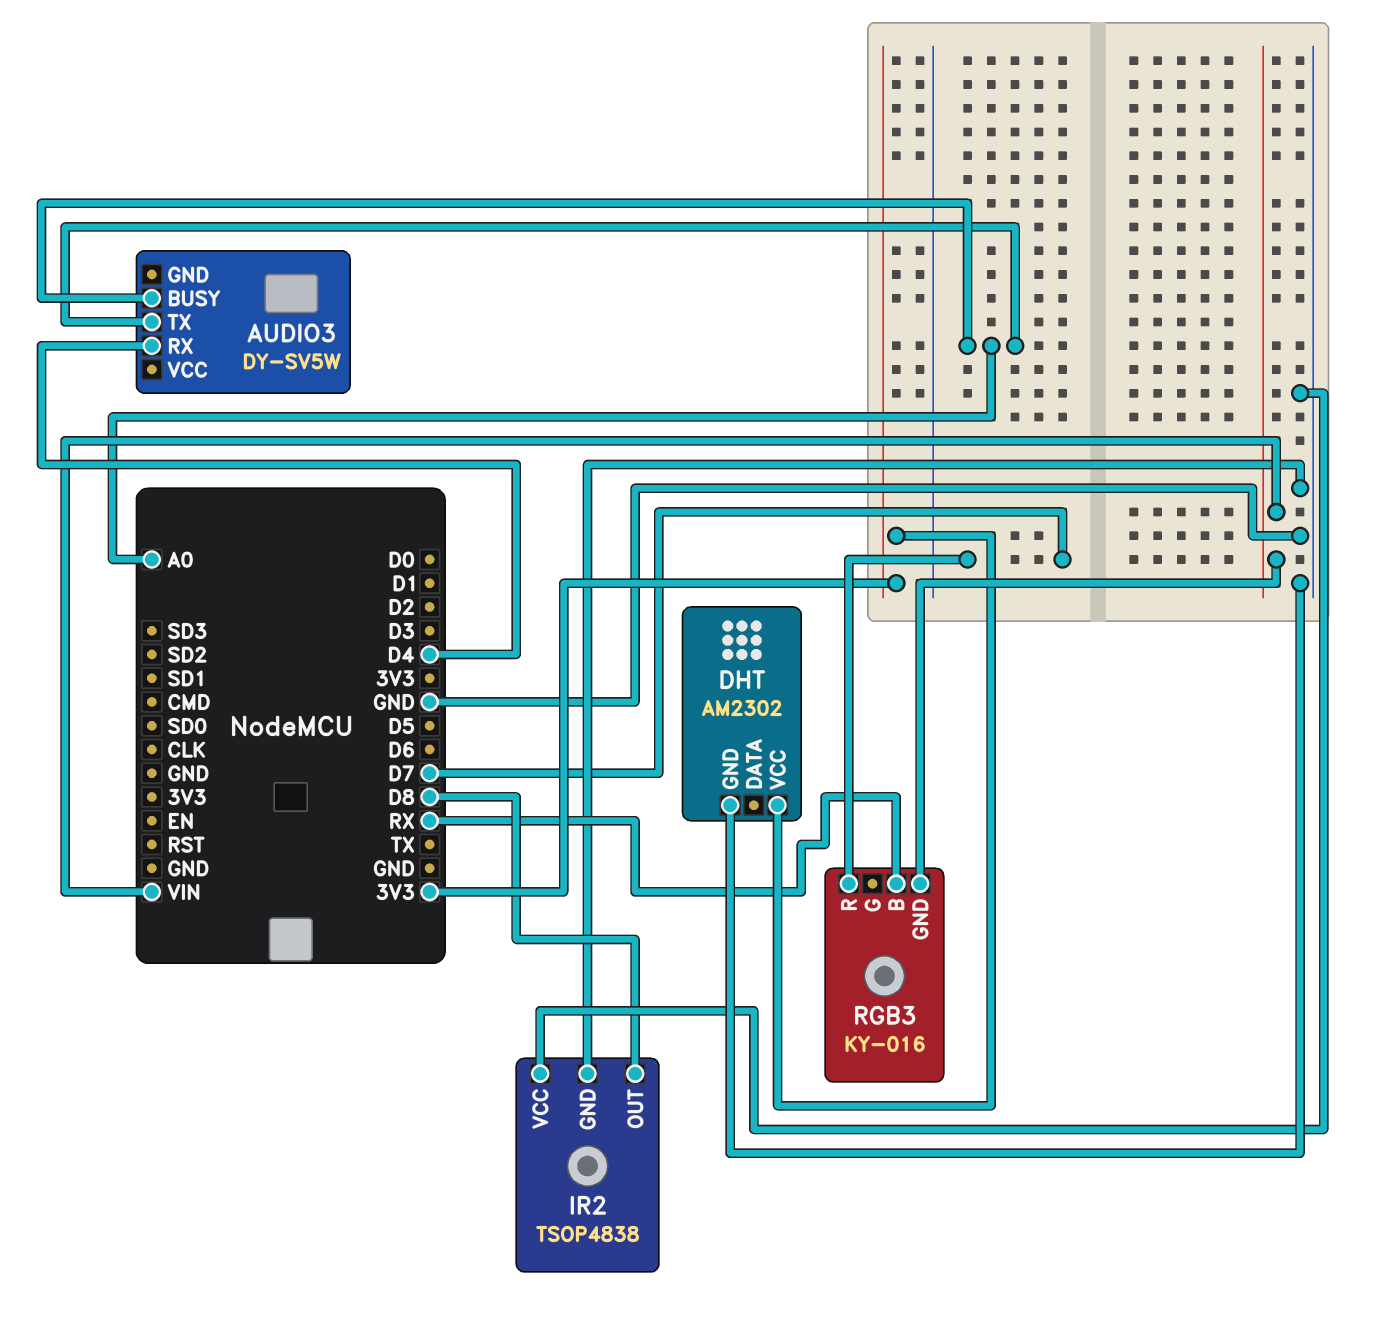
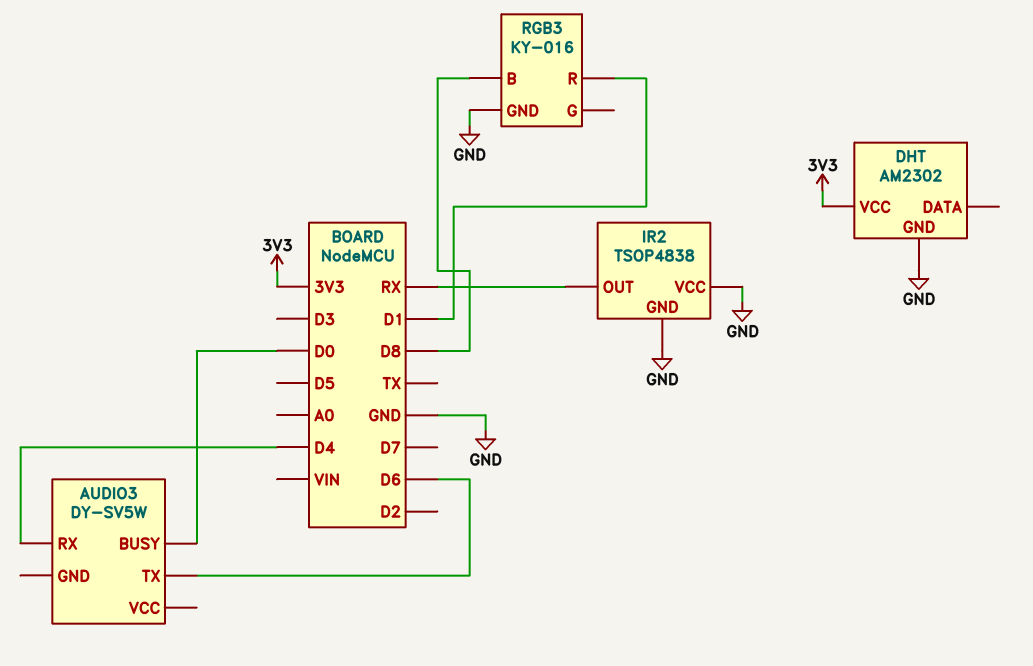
AUDIO3 pin BUSY: A0 -> D0
AUDIO3 pin TX: A0 -> D6
IR2 pin OUT: D8 -> RX
RGB3 pin B: RX -> D8
RGB3 pin GND: VIN -> GND
RGB3 pin R: D7 -> D1

